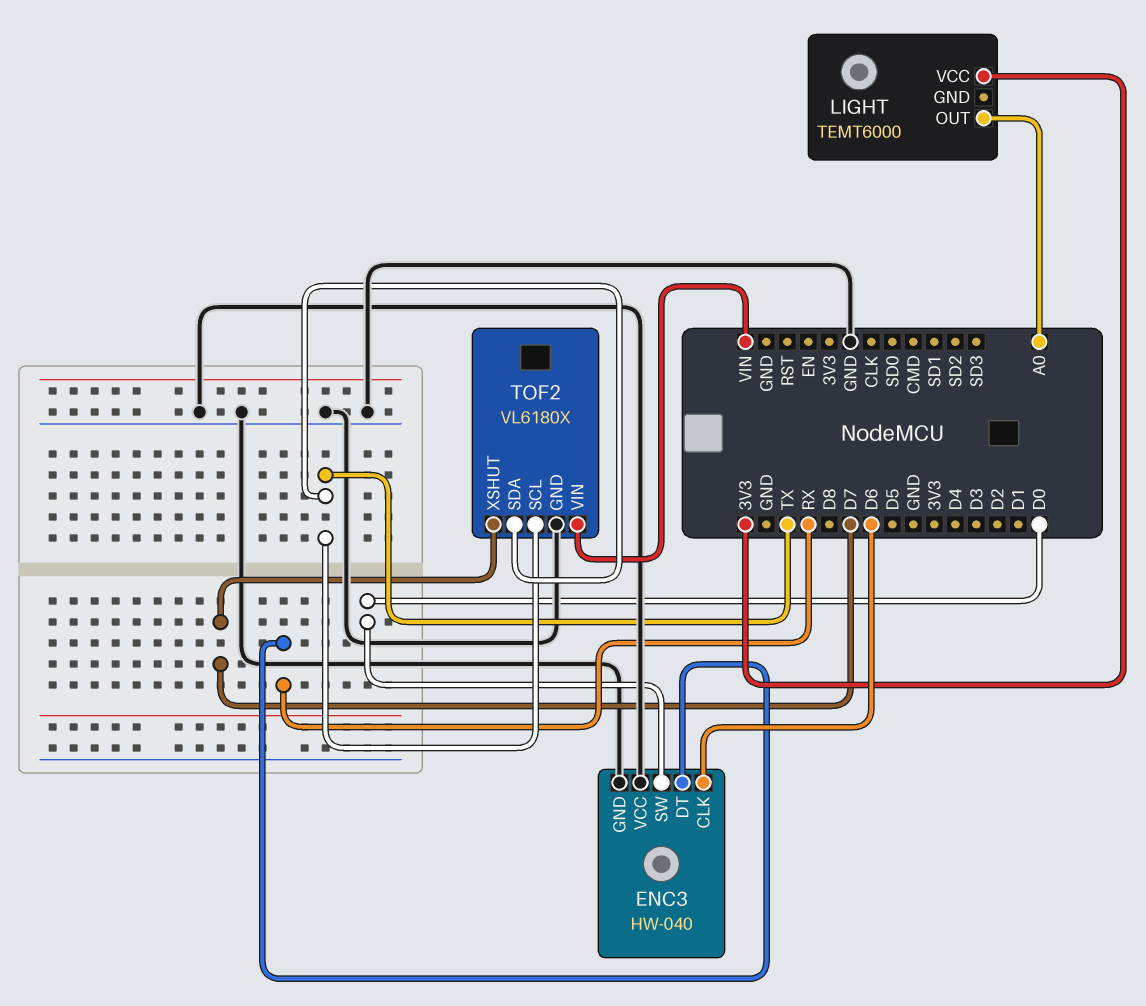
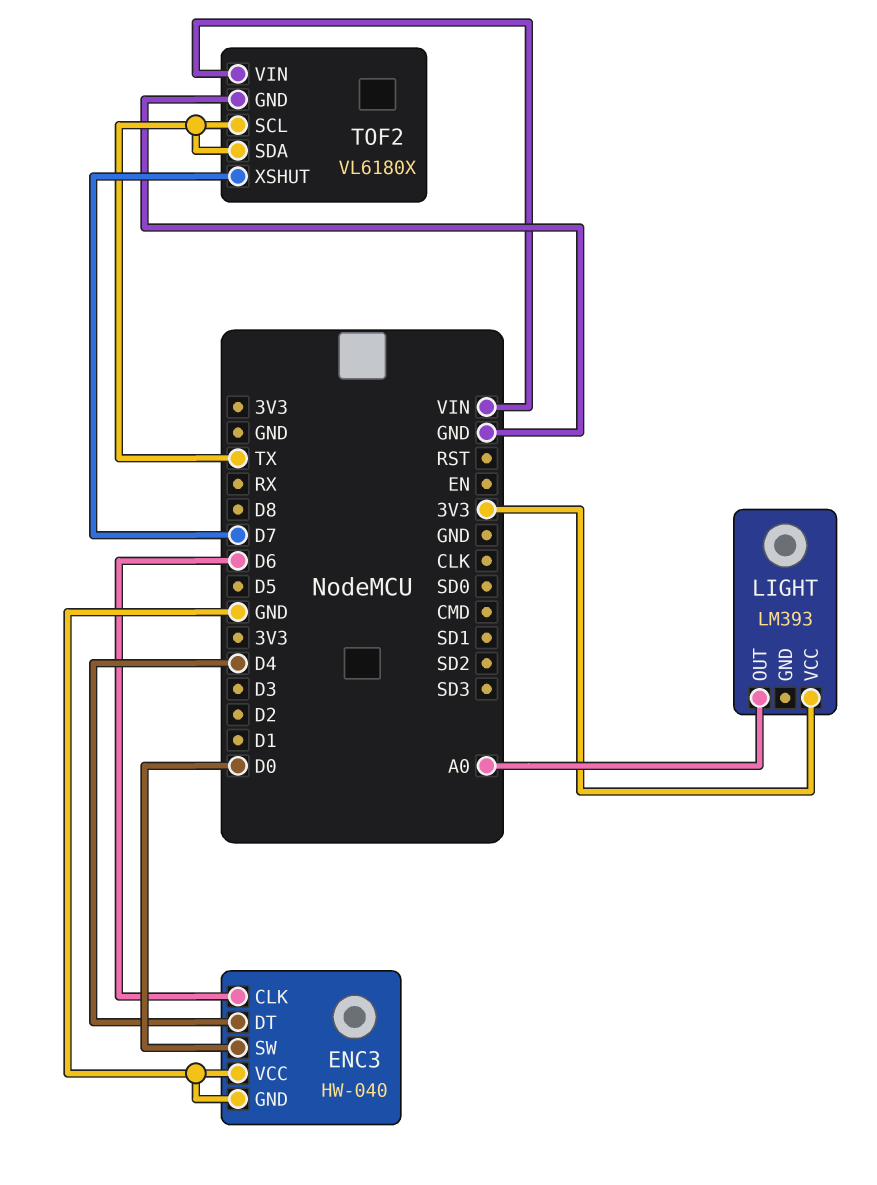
ENC3 pin DT: RX -> D4
LIGHT: TEMT6000 -> LM393

